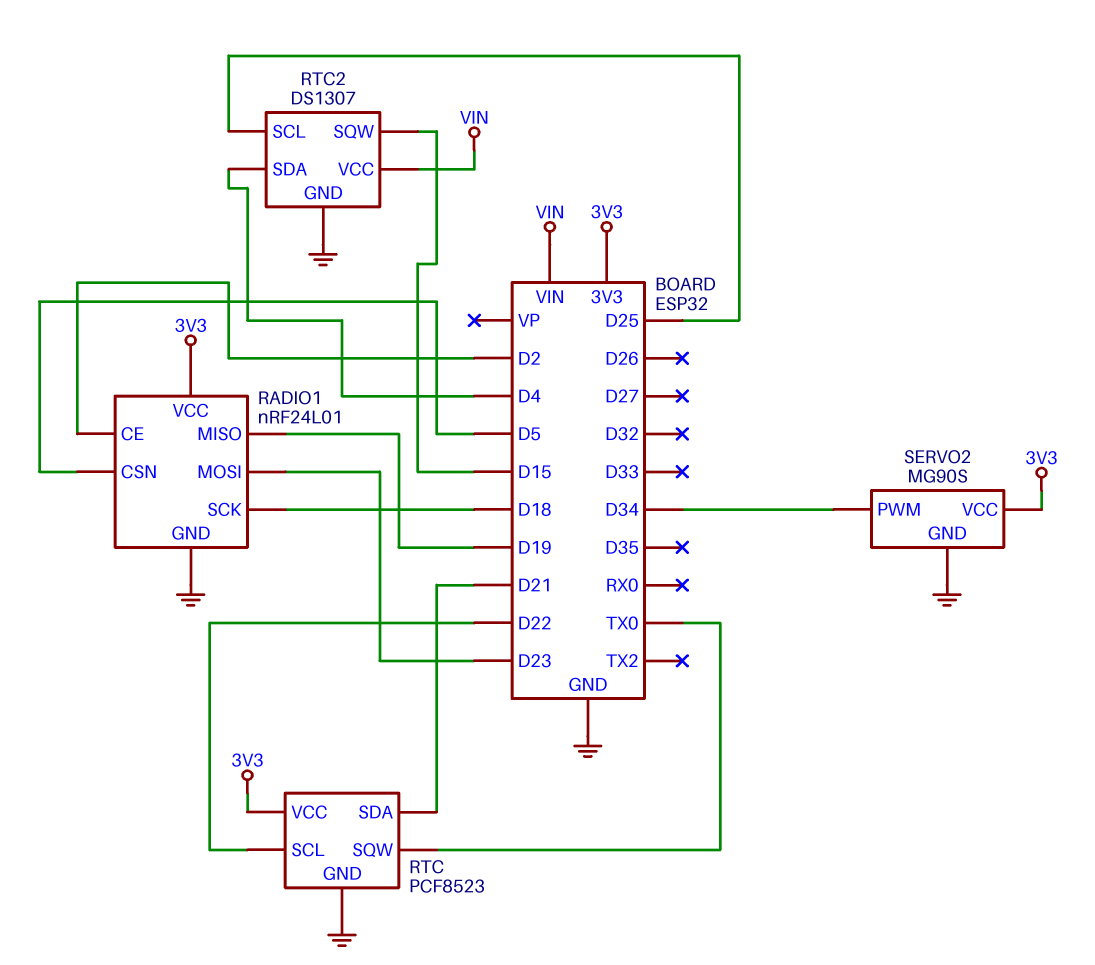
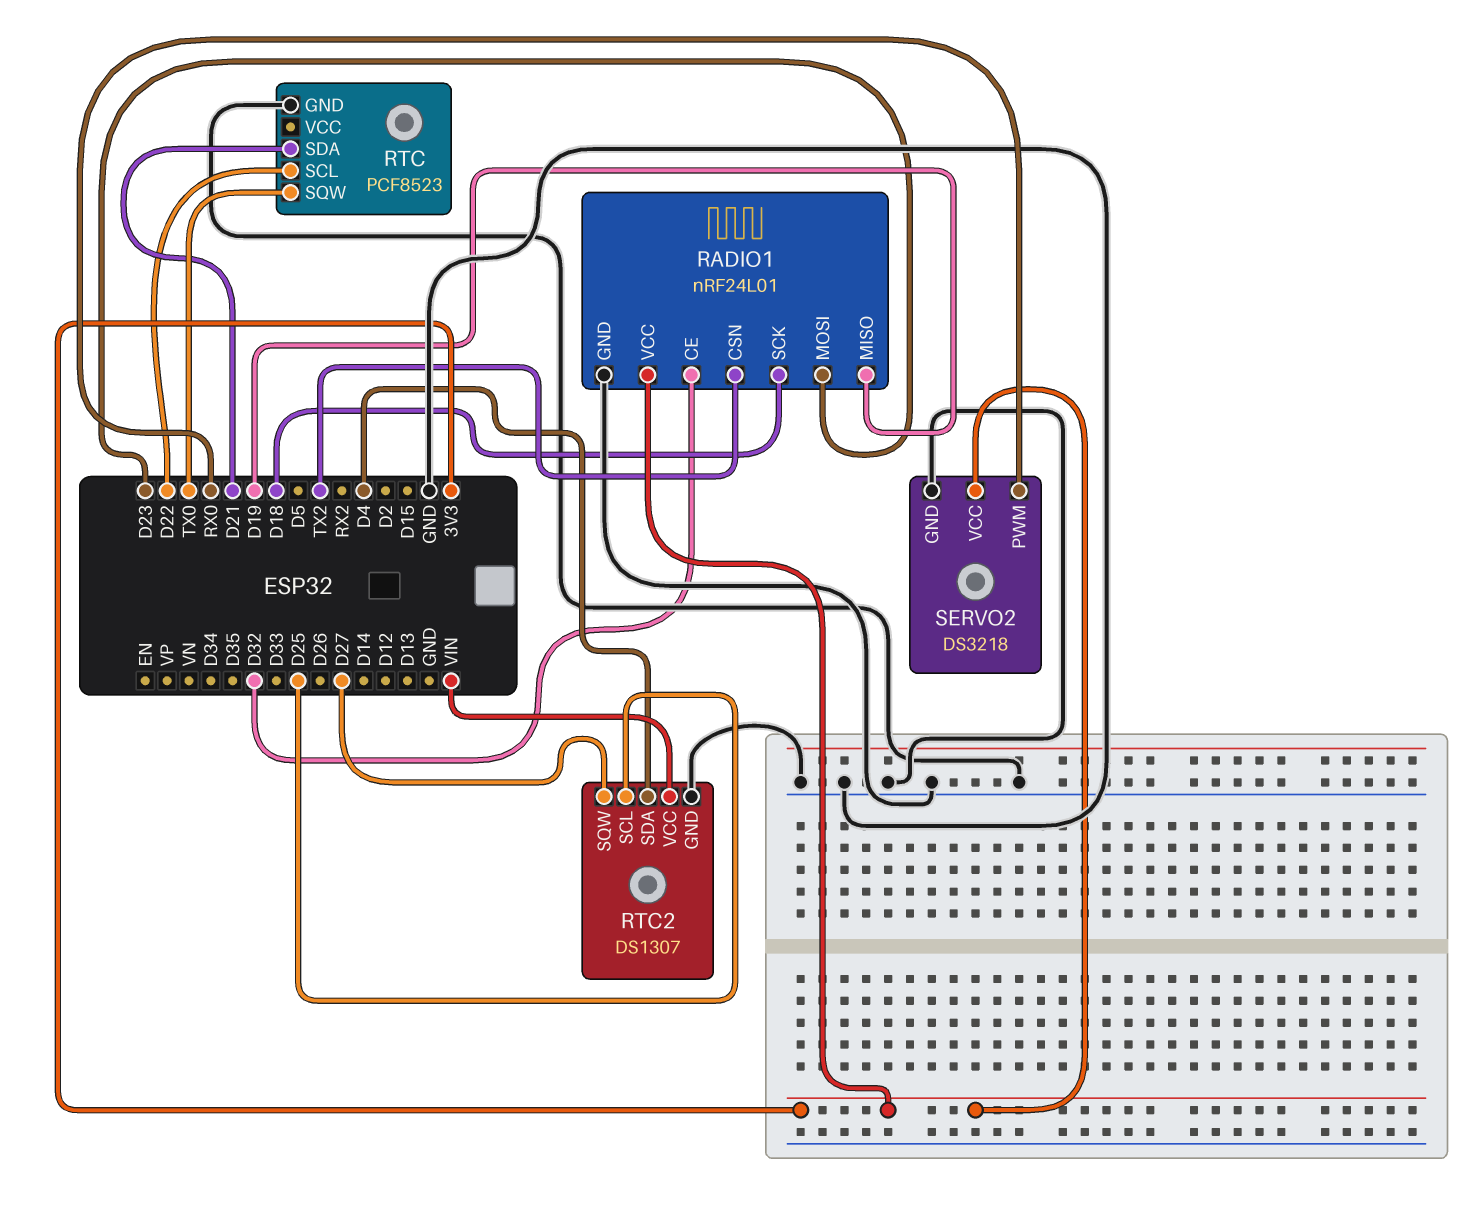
RADIO1 pin CE: D2 -> D32
RADIO1 pin CSN: D5 -> TX2
RTC pin VCC: 3V3 -> none
RTC2 pin SQW: D15 -> D27
SERVO2: MG90S -> DS3218
SERVO2 pin PWM: D34 -> RX0

